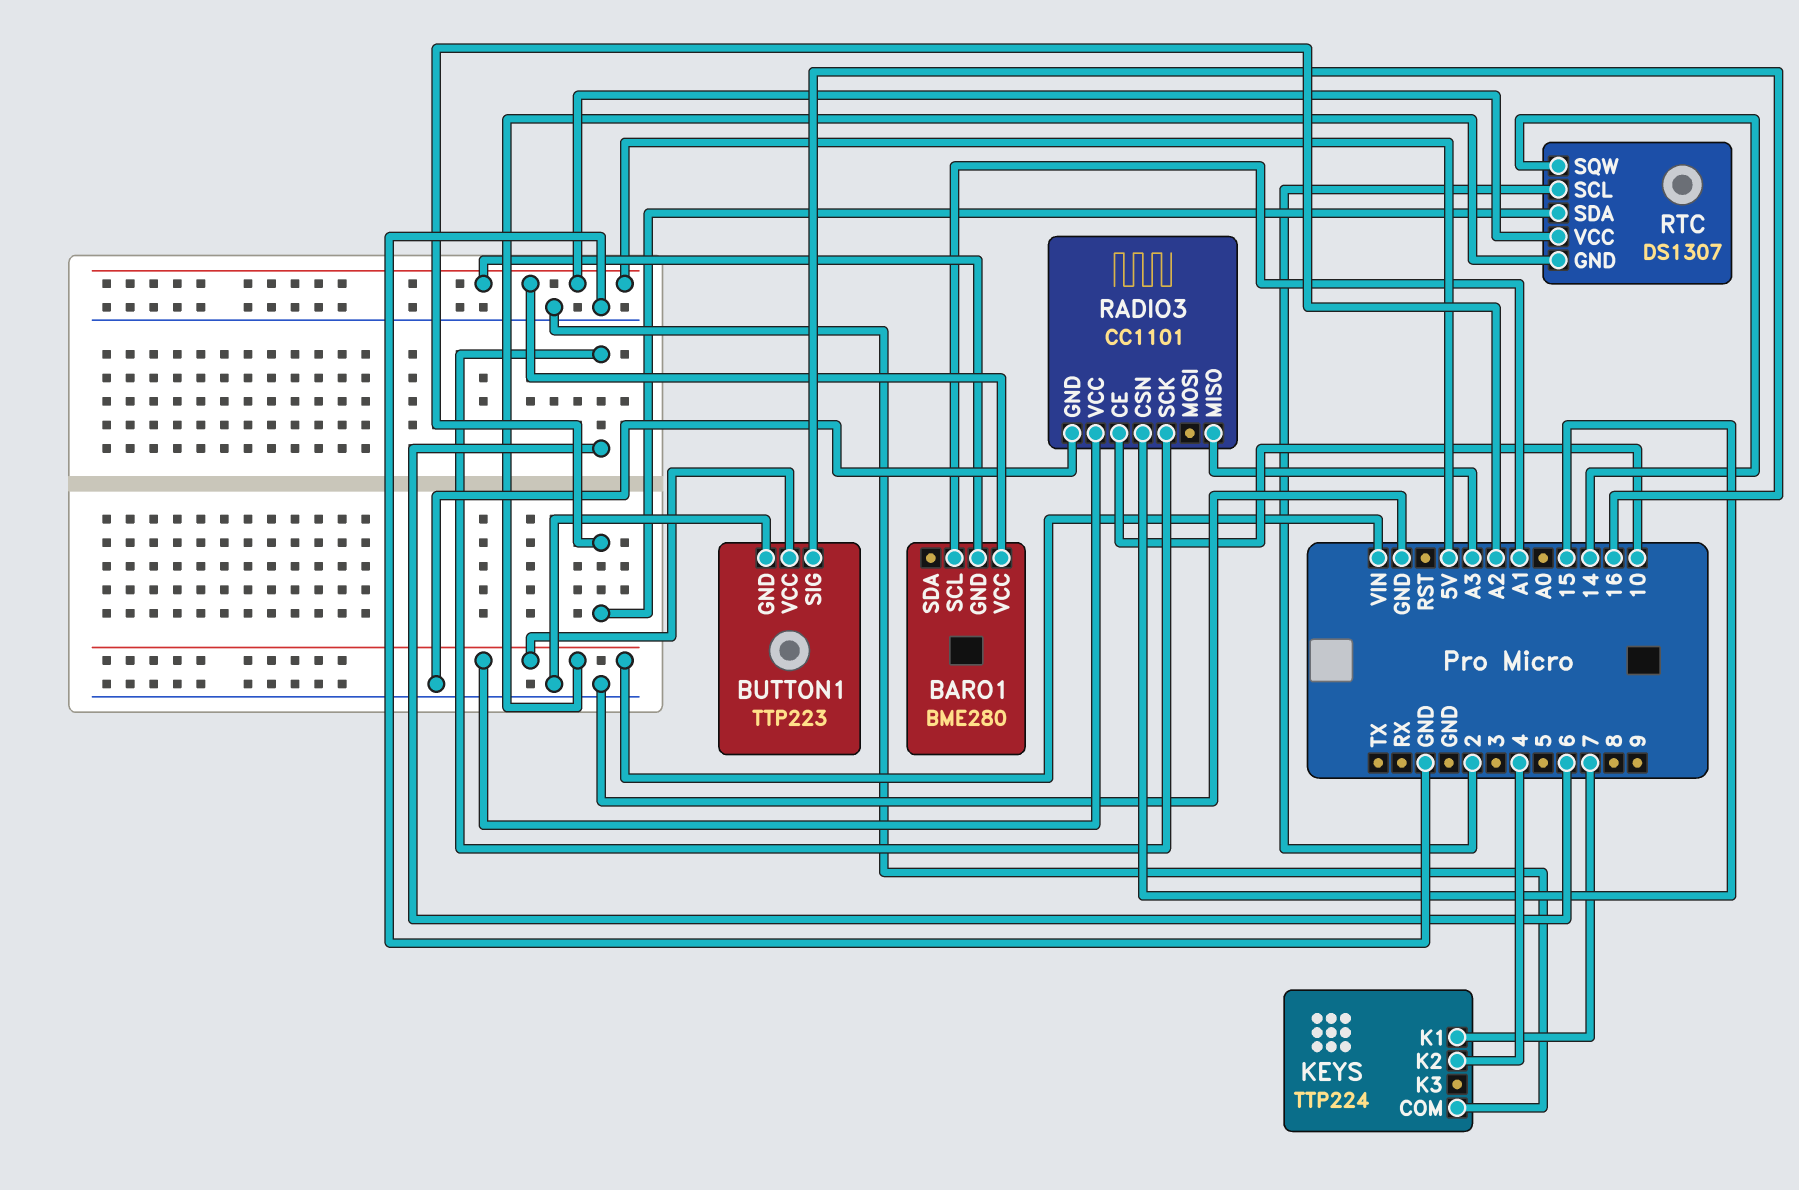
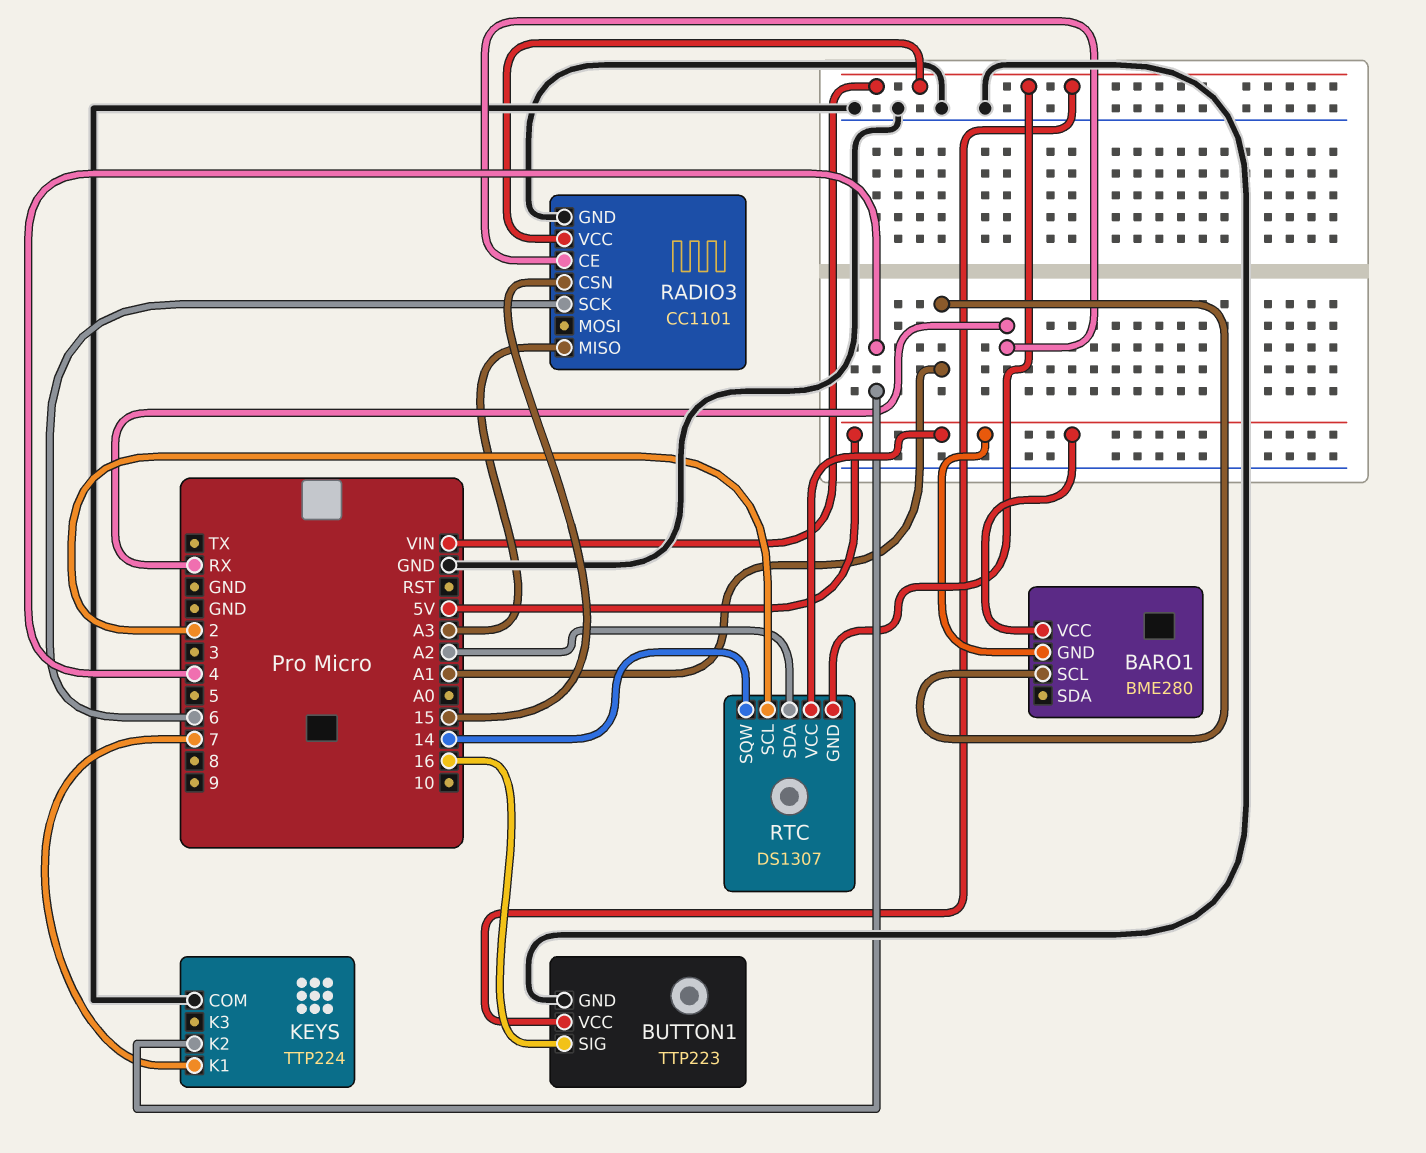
RADIO3 pin CE: 10 -> RX

